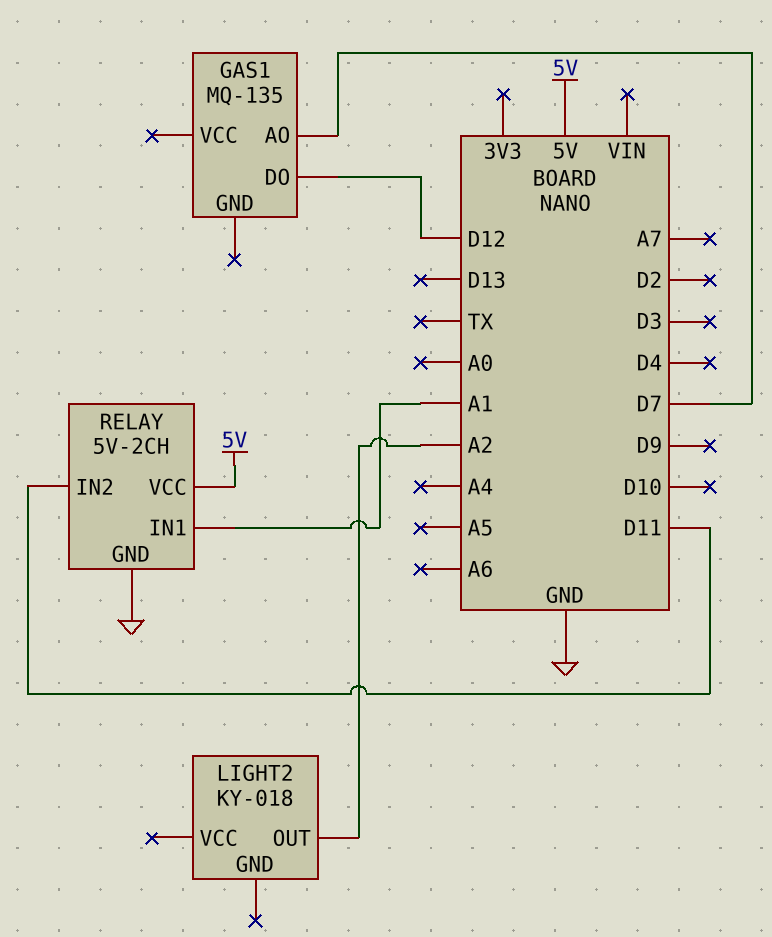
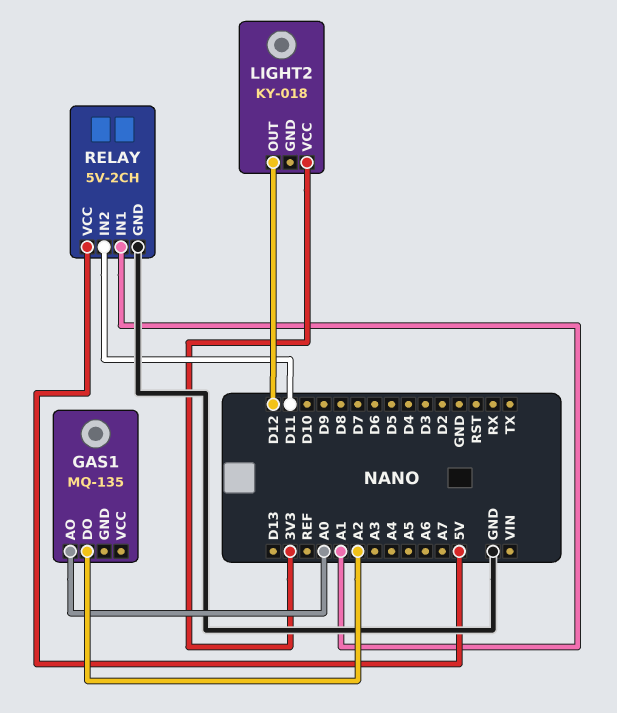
GAS1 pin AO: D7 -> A0
GAS1 pin DO: D12 -> A2
LIGHT2 pin OUT: A2 -> D12
LIGHT2 pin VCC: none -> 3V3

